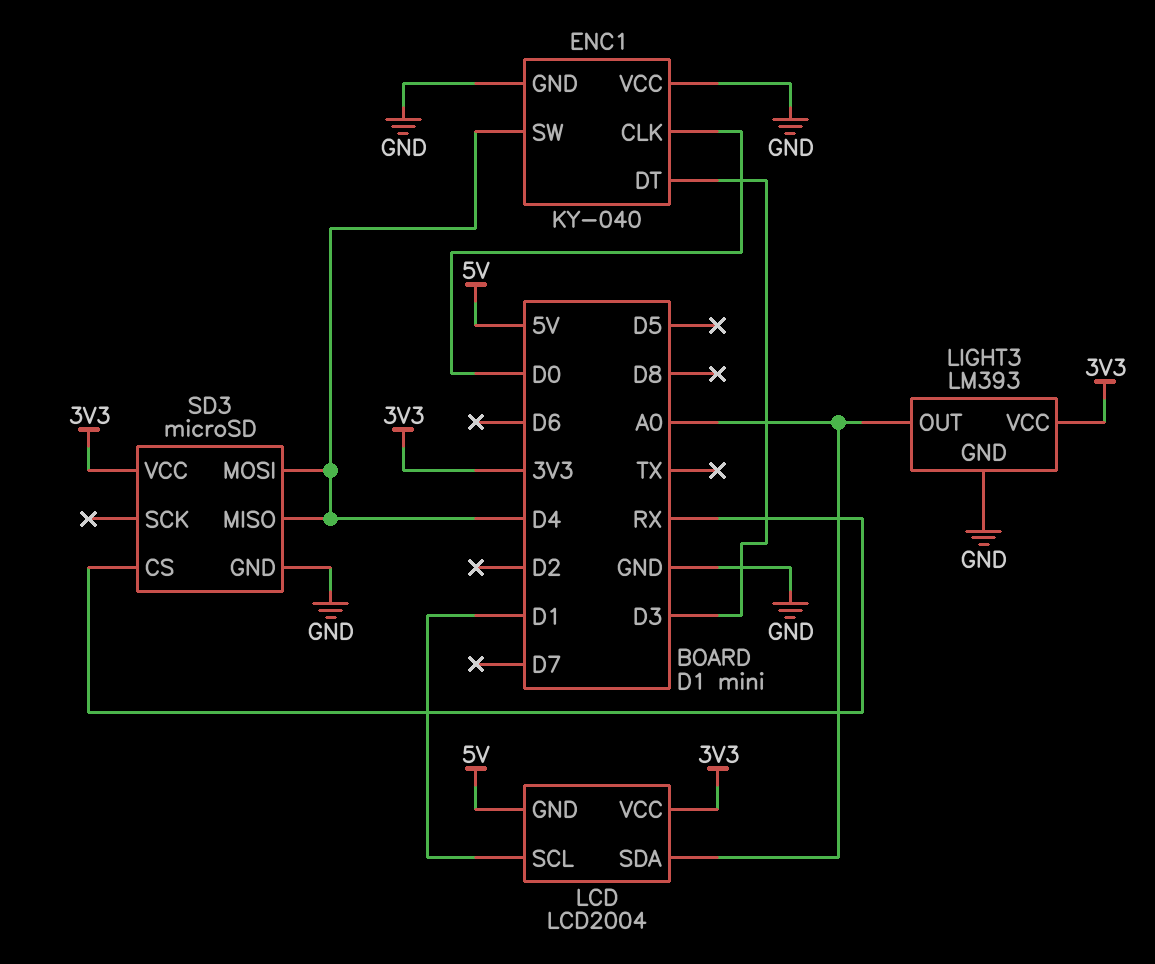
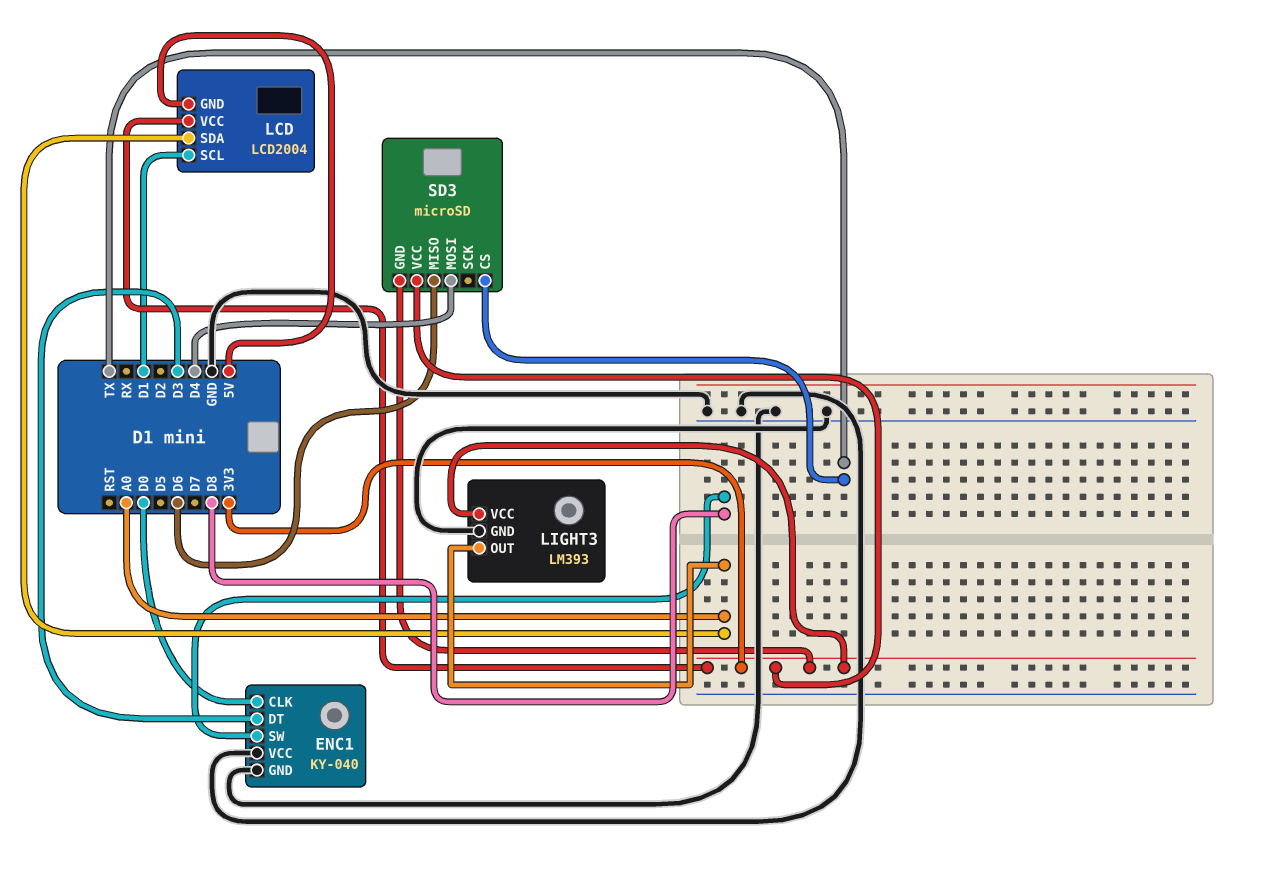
ENC1 pin SW: D4 -> D8
SD3 pin CS: RX -> TX
SD3 pin GND: GND -> 3V3
SD3 pin MISO: D4 -> D6

